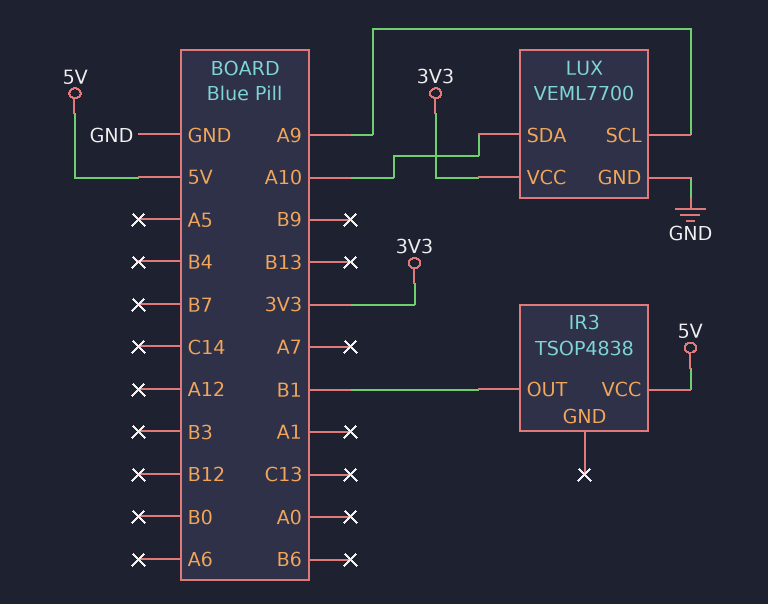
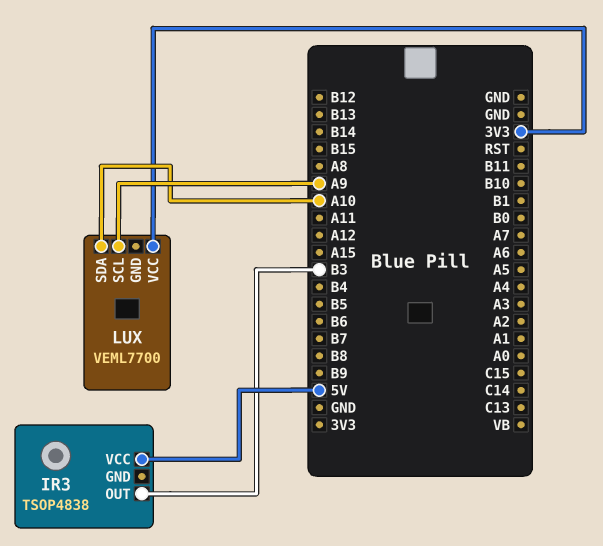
IR3 pin OUT: B1 -> B3
LUX pin GND: GND -> none

